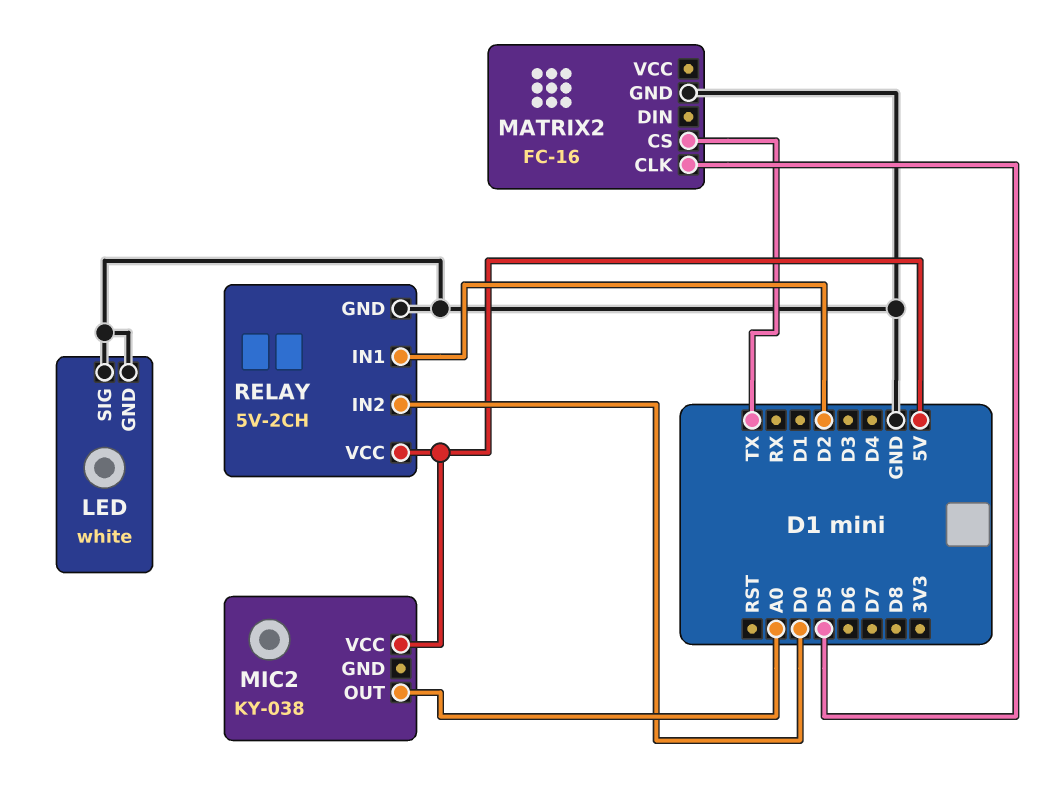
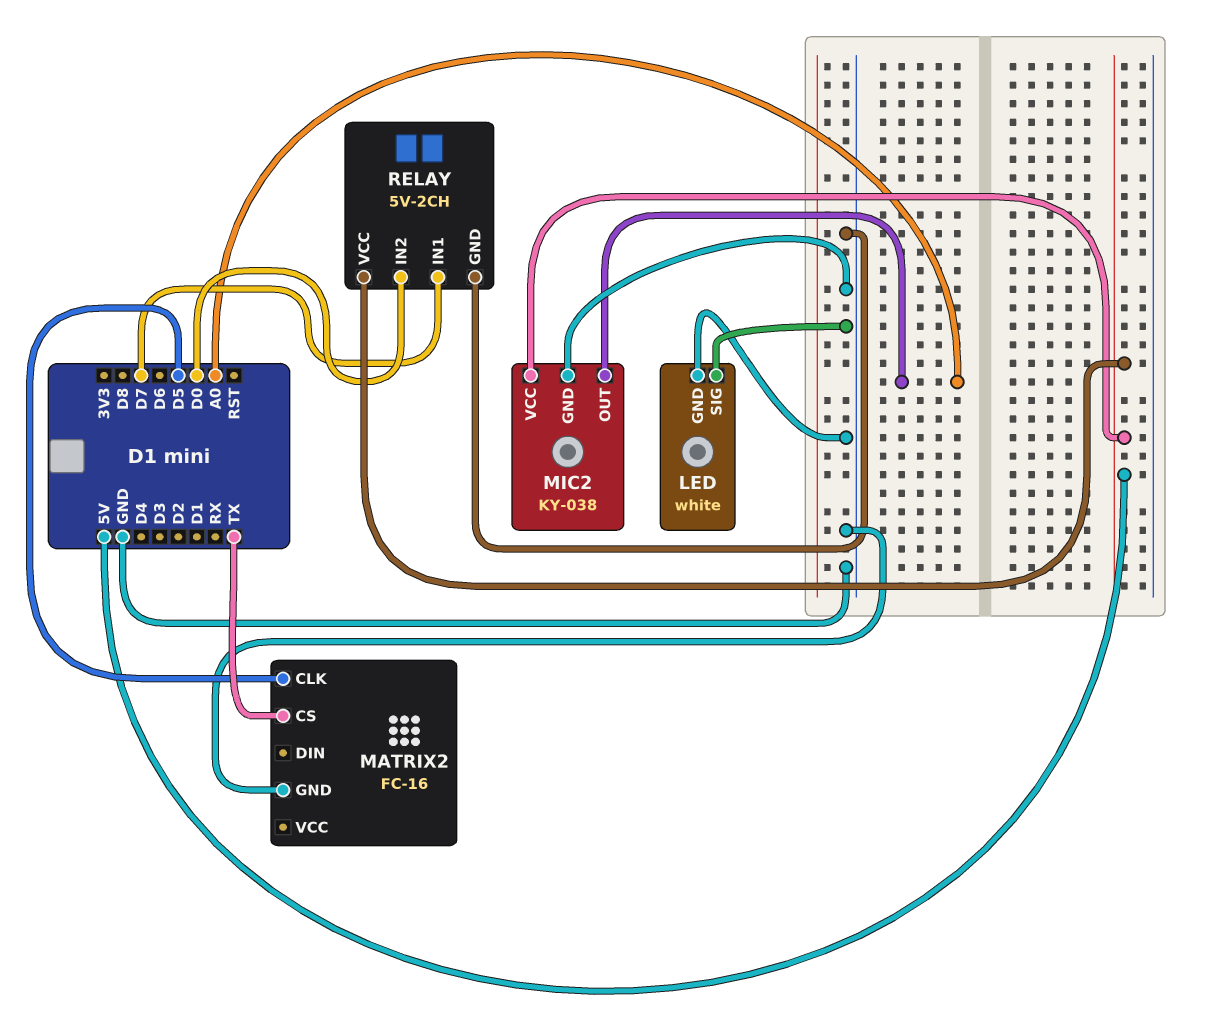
MIC2 pin GND: none -> GND
RELAY pin IN1: D2 -> D7

